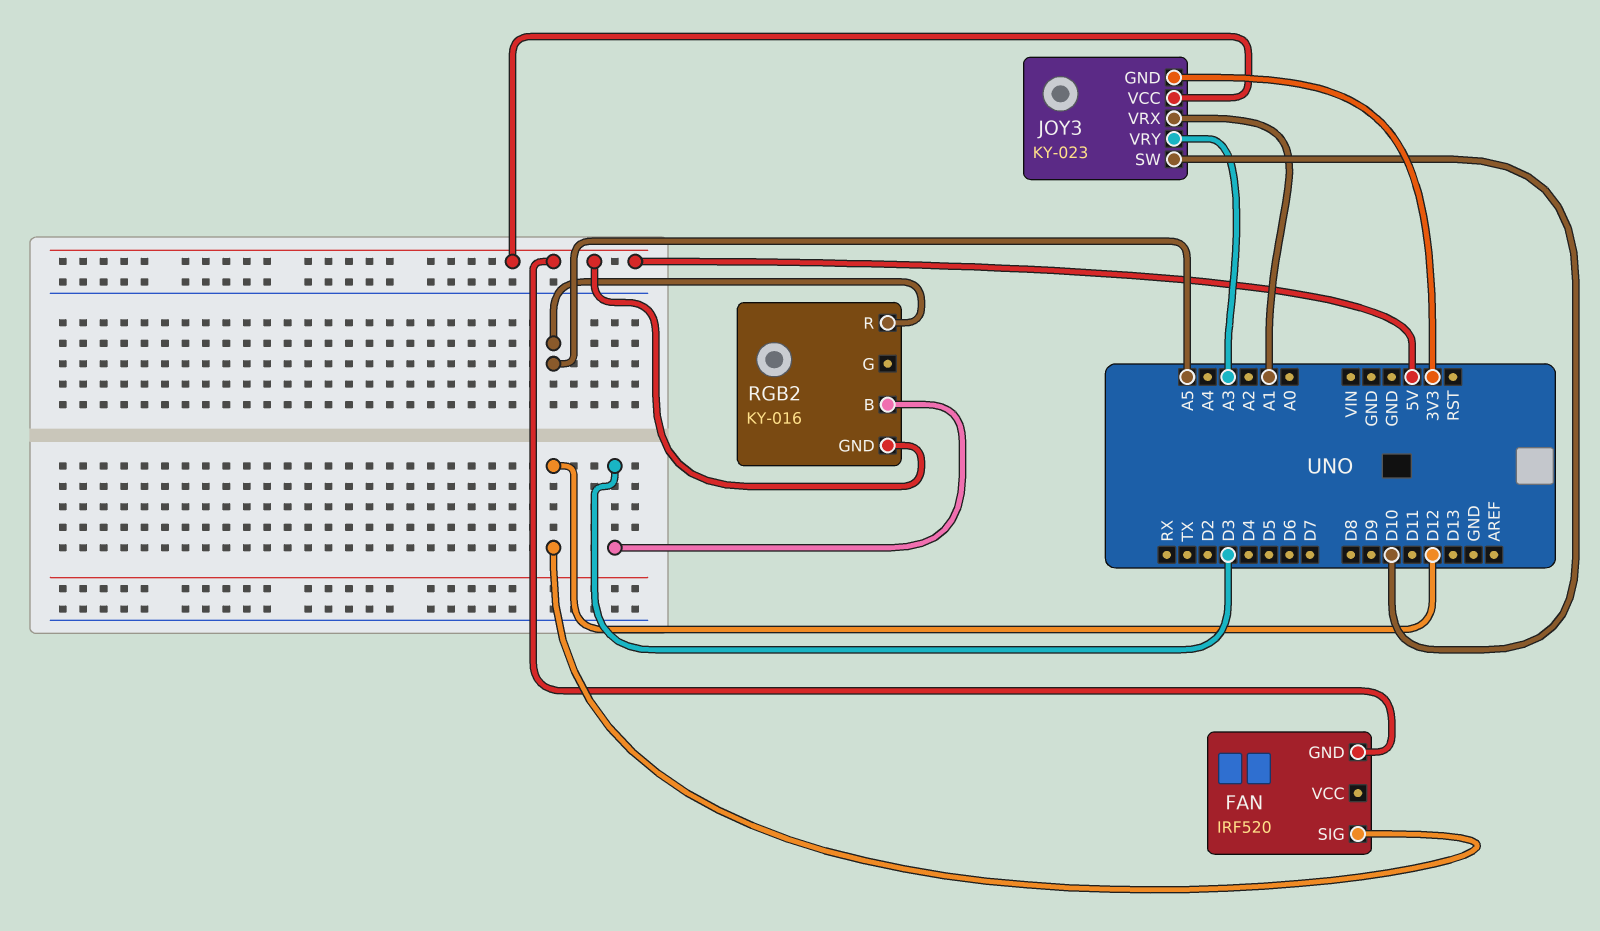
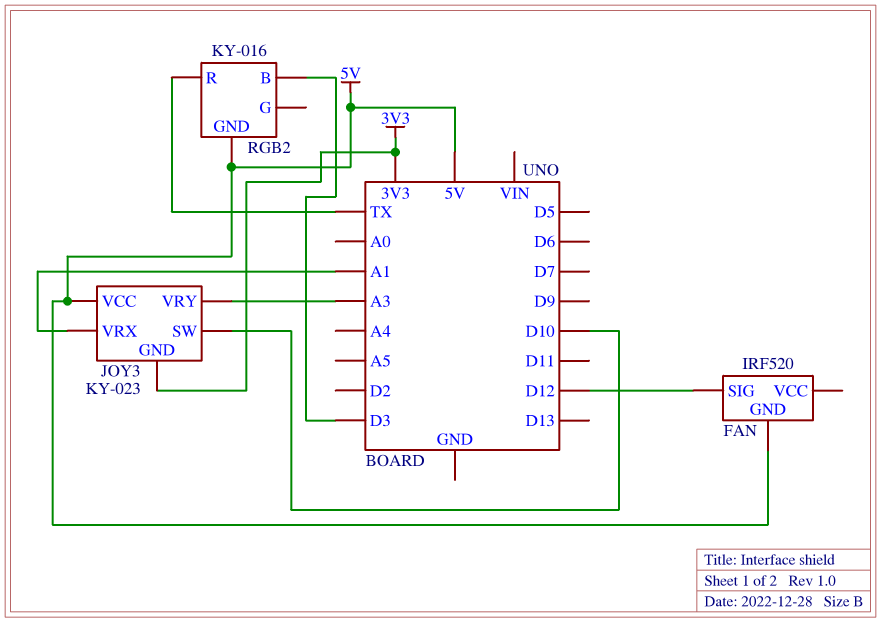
RGB2 pin R: A5 -> TX

